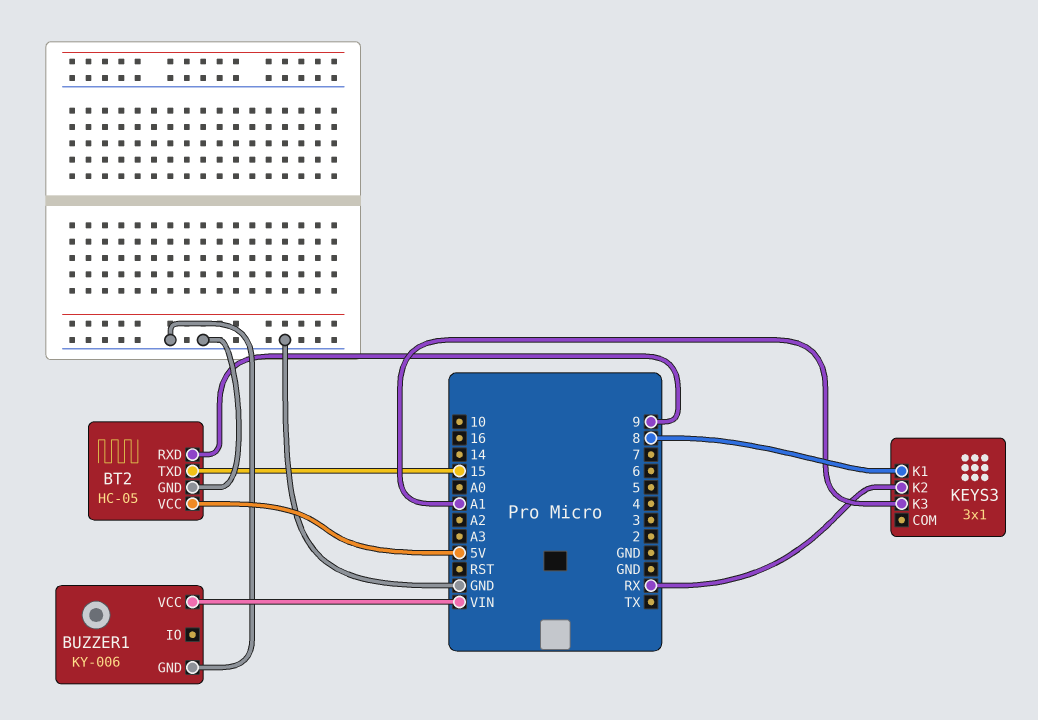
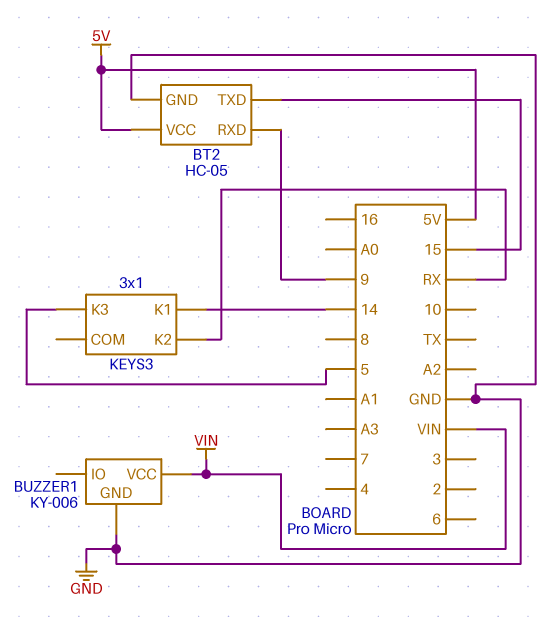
KEYS3 pin K1: 8 -> 14
KEYS3 pin K3: A1 -> 5

